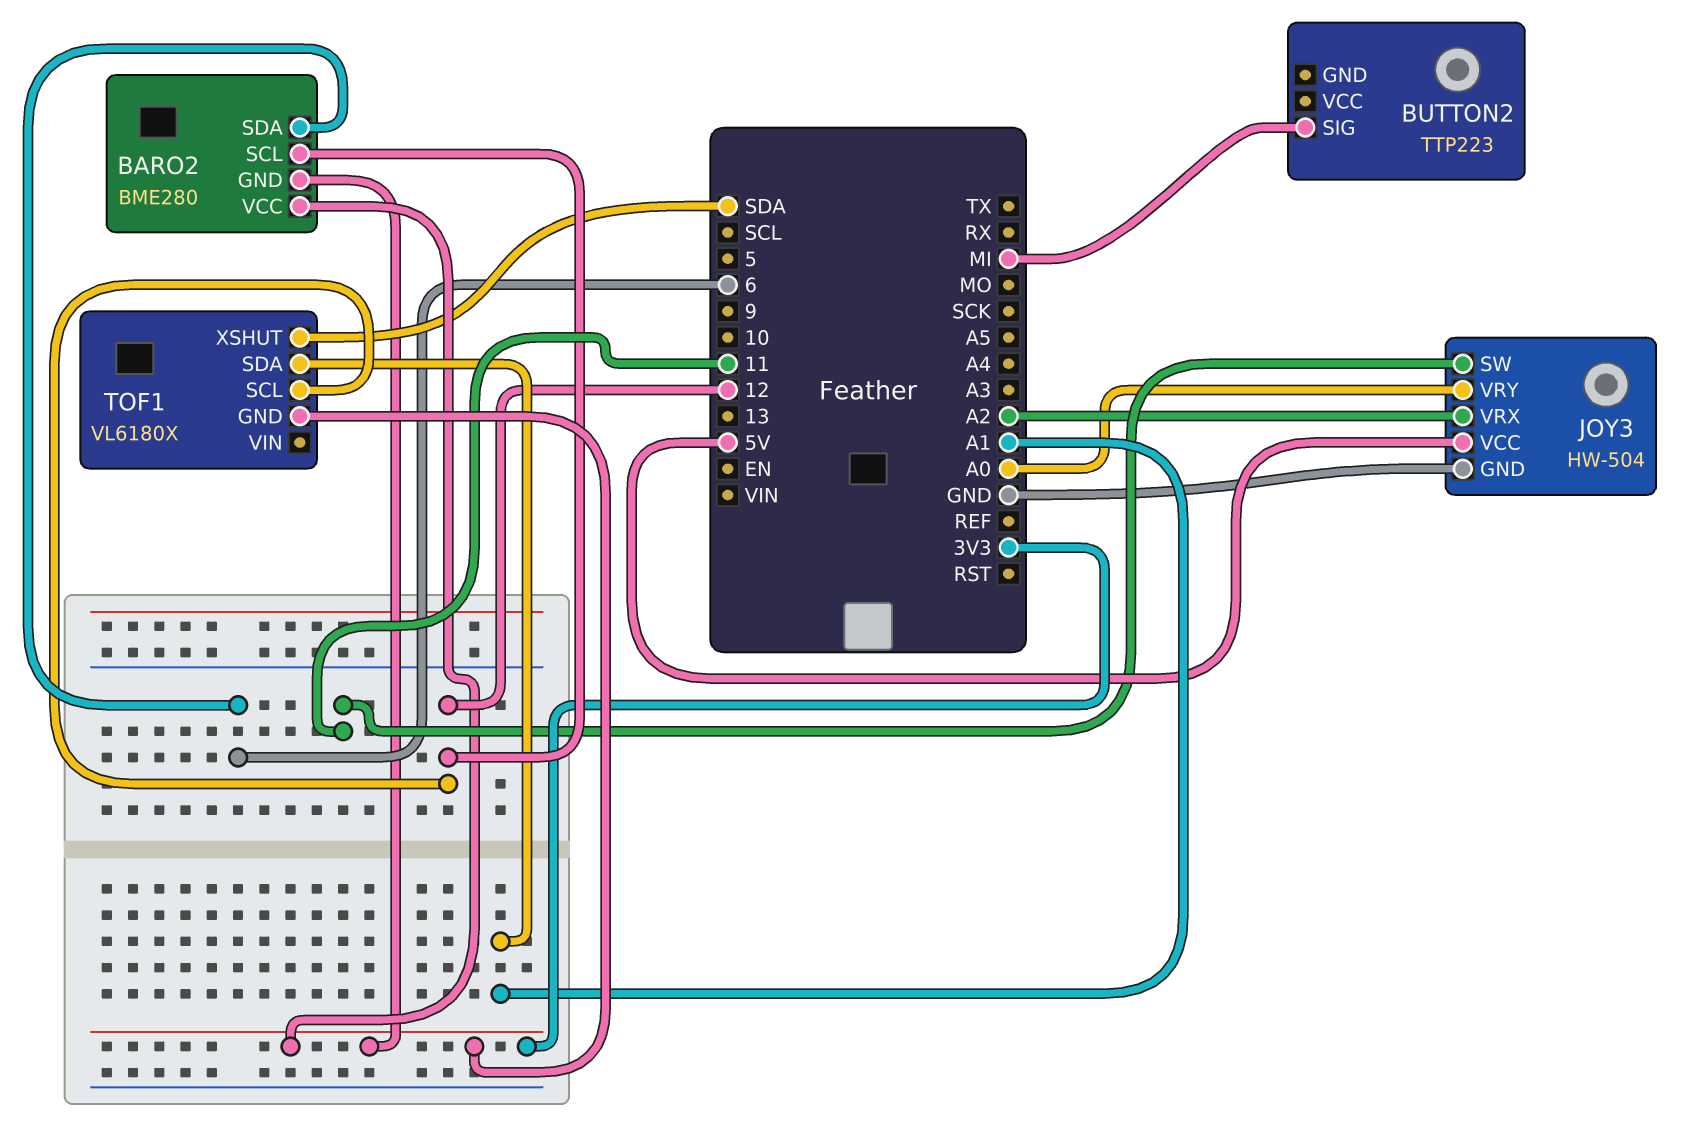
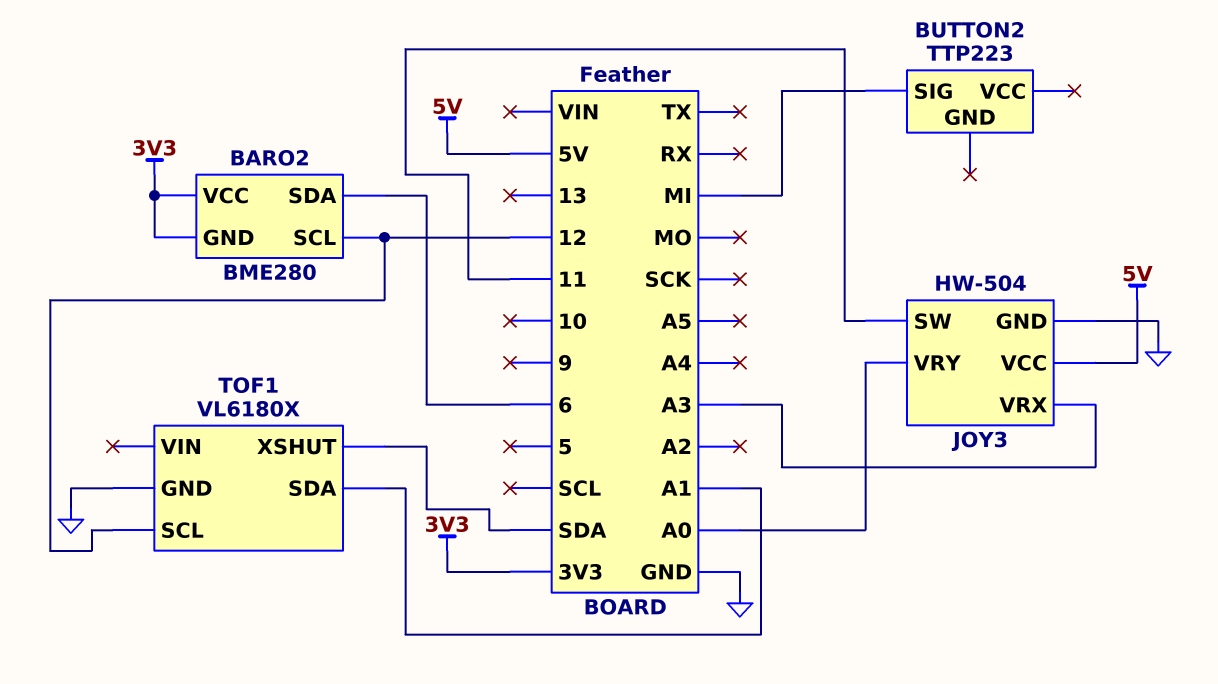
JOY3 pin VRX: A2 -> A3
TOF1 pin GND: 3V3 -> GND

